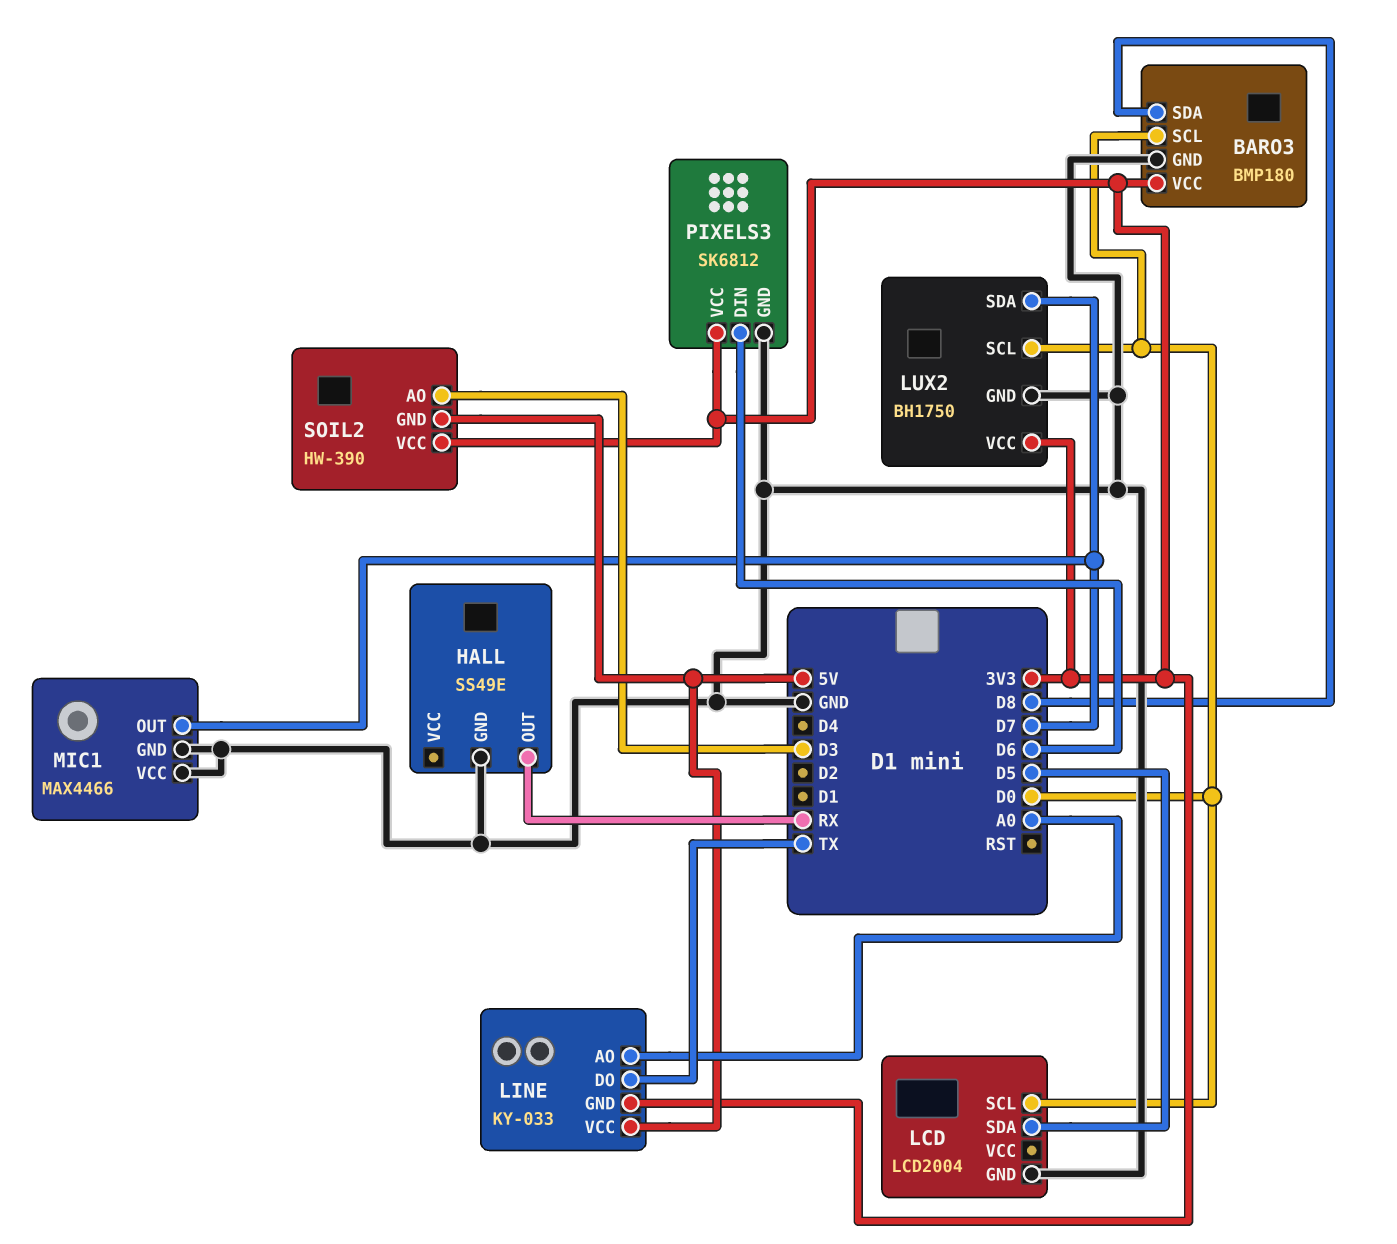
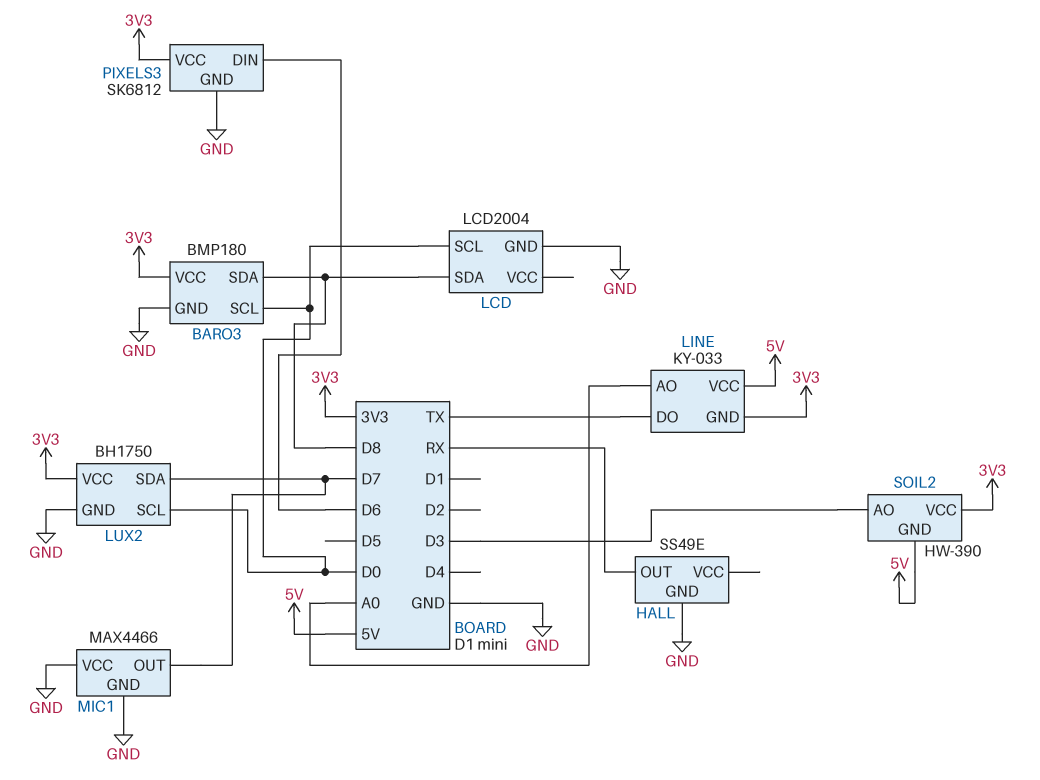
LCD pin SDA: D5 -> D8

